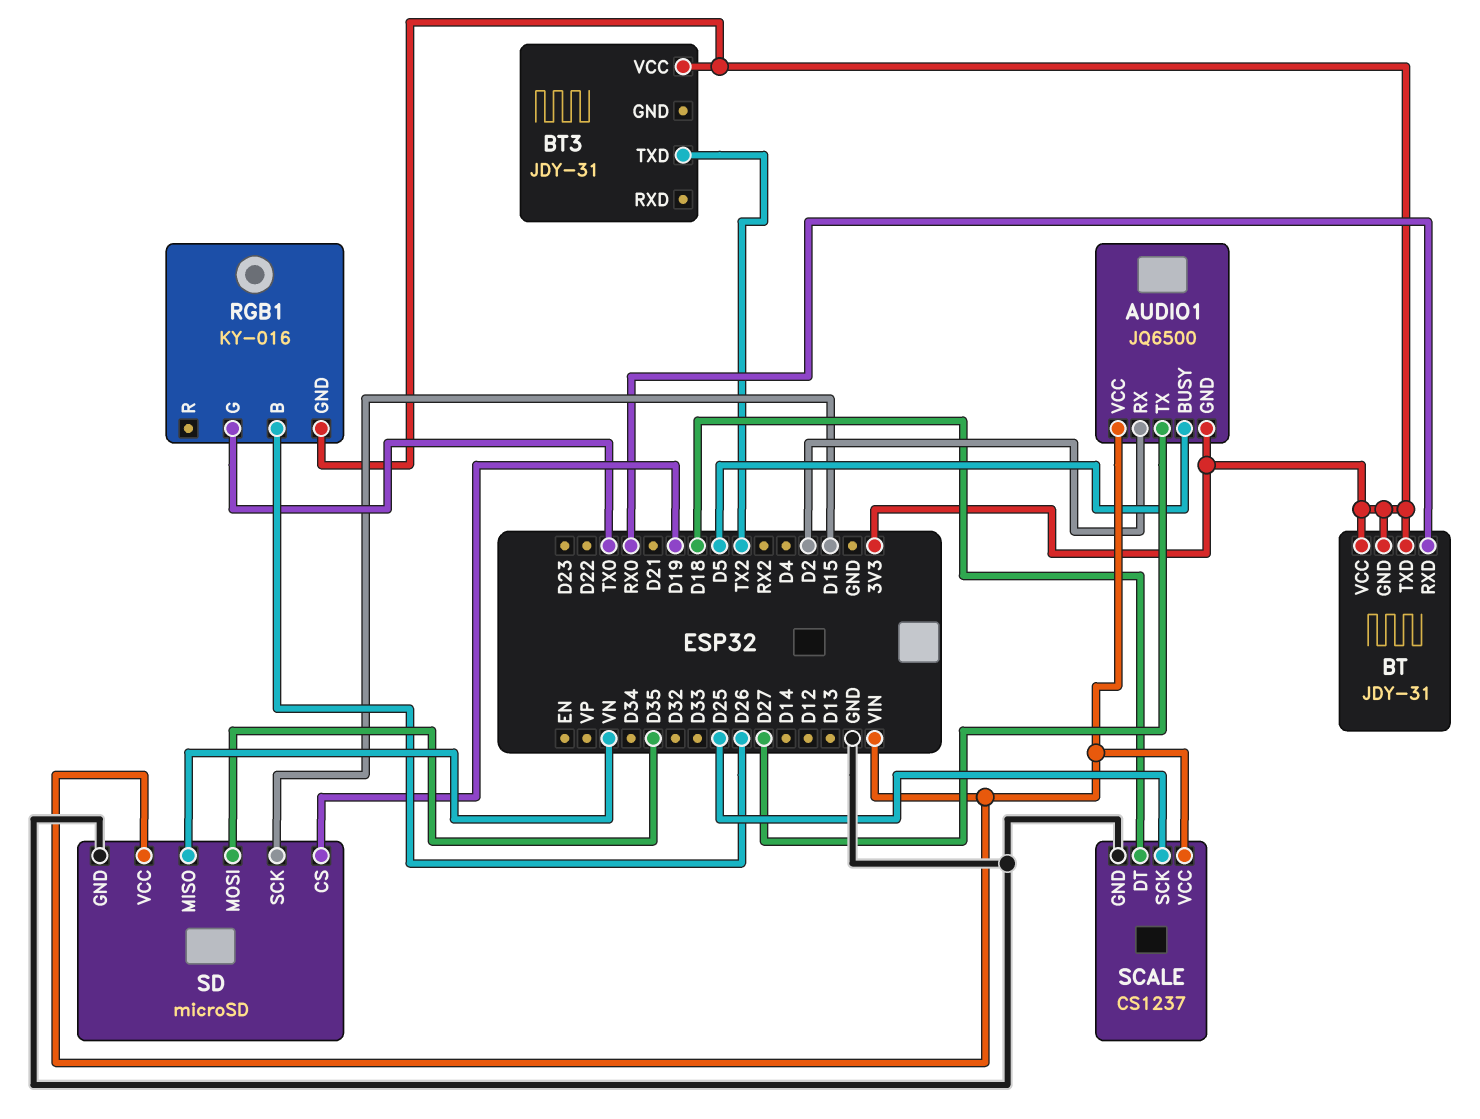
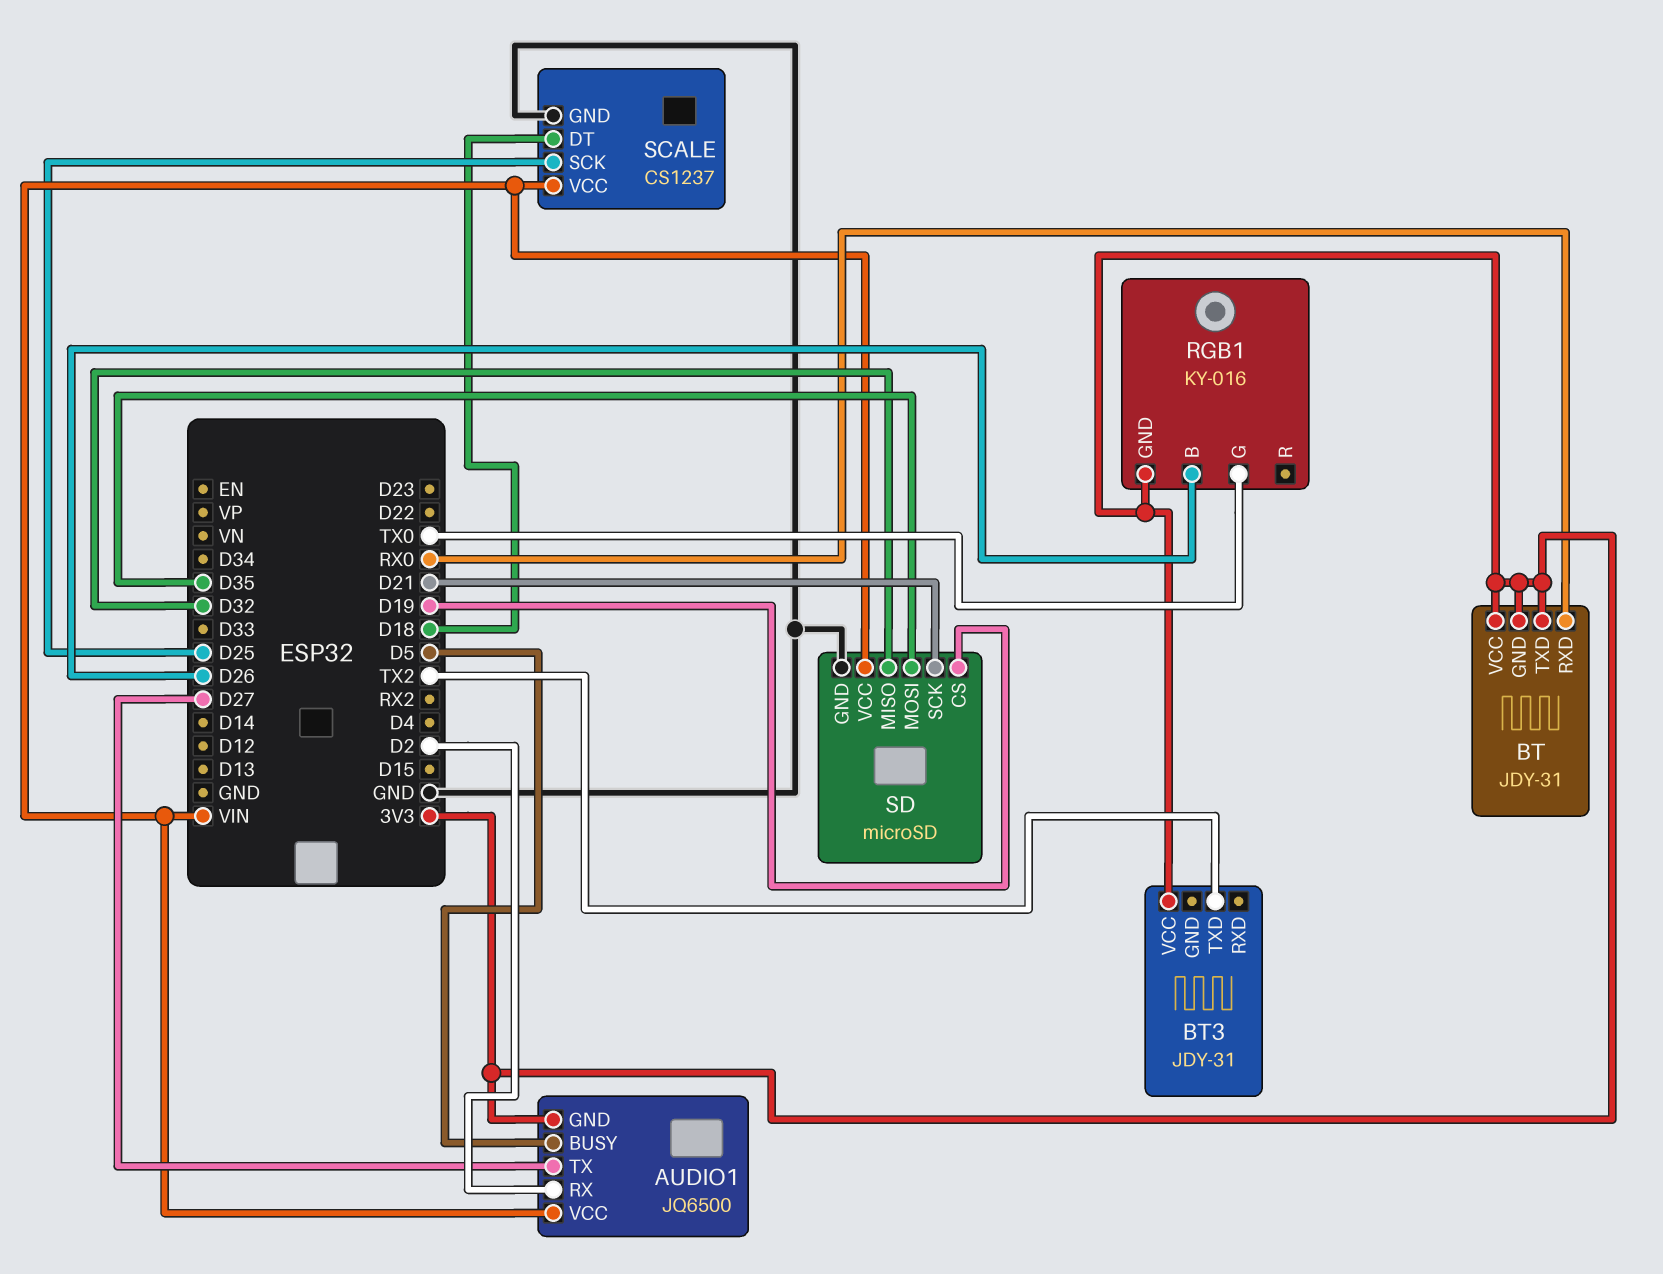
SD pin MISO: VN -> D32
SD pin SCK: D15 -> D21

